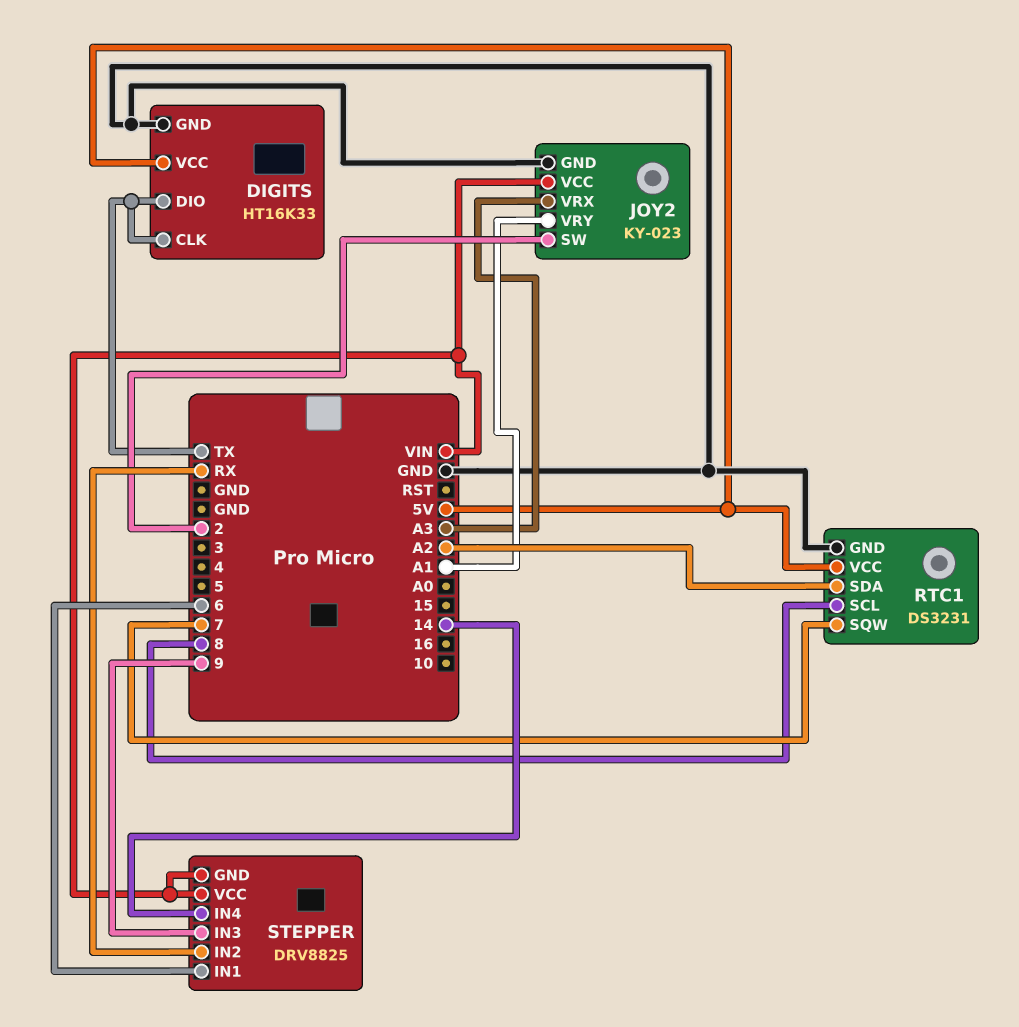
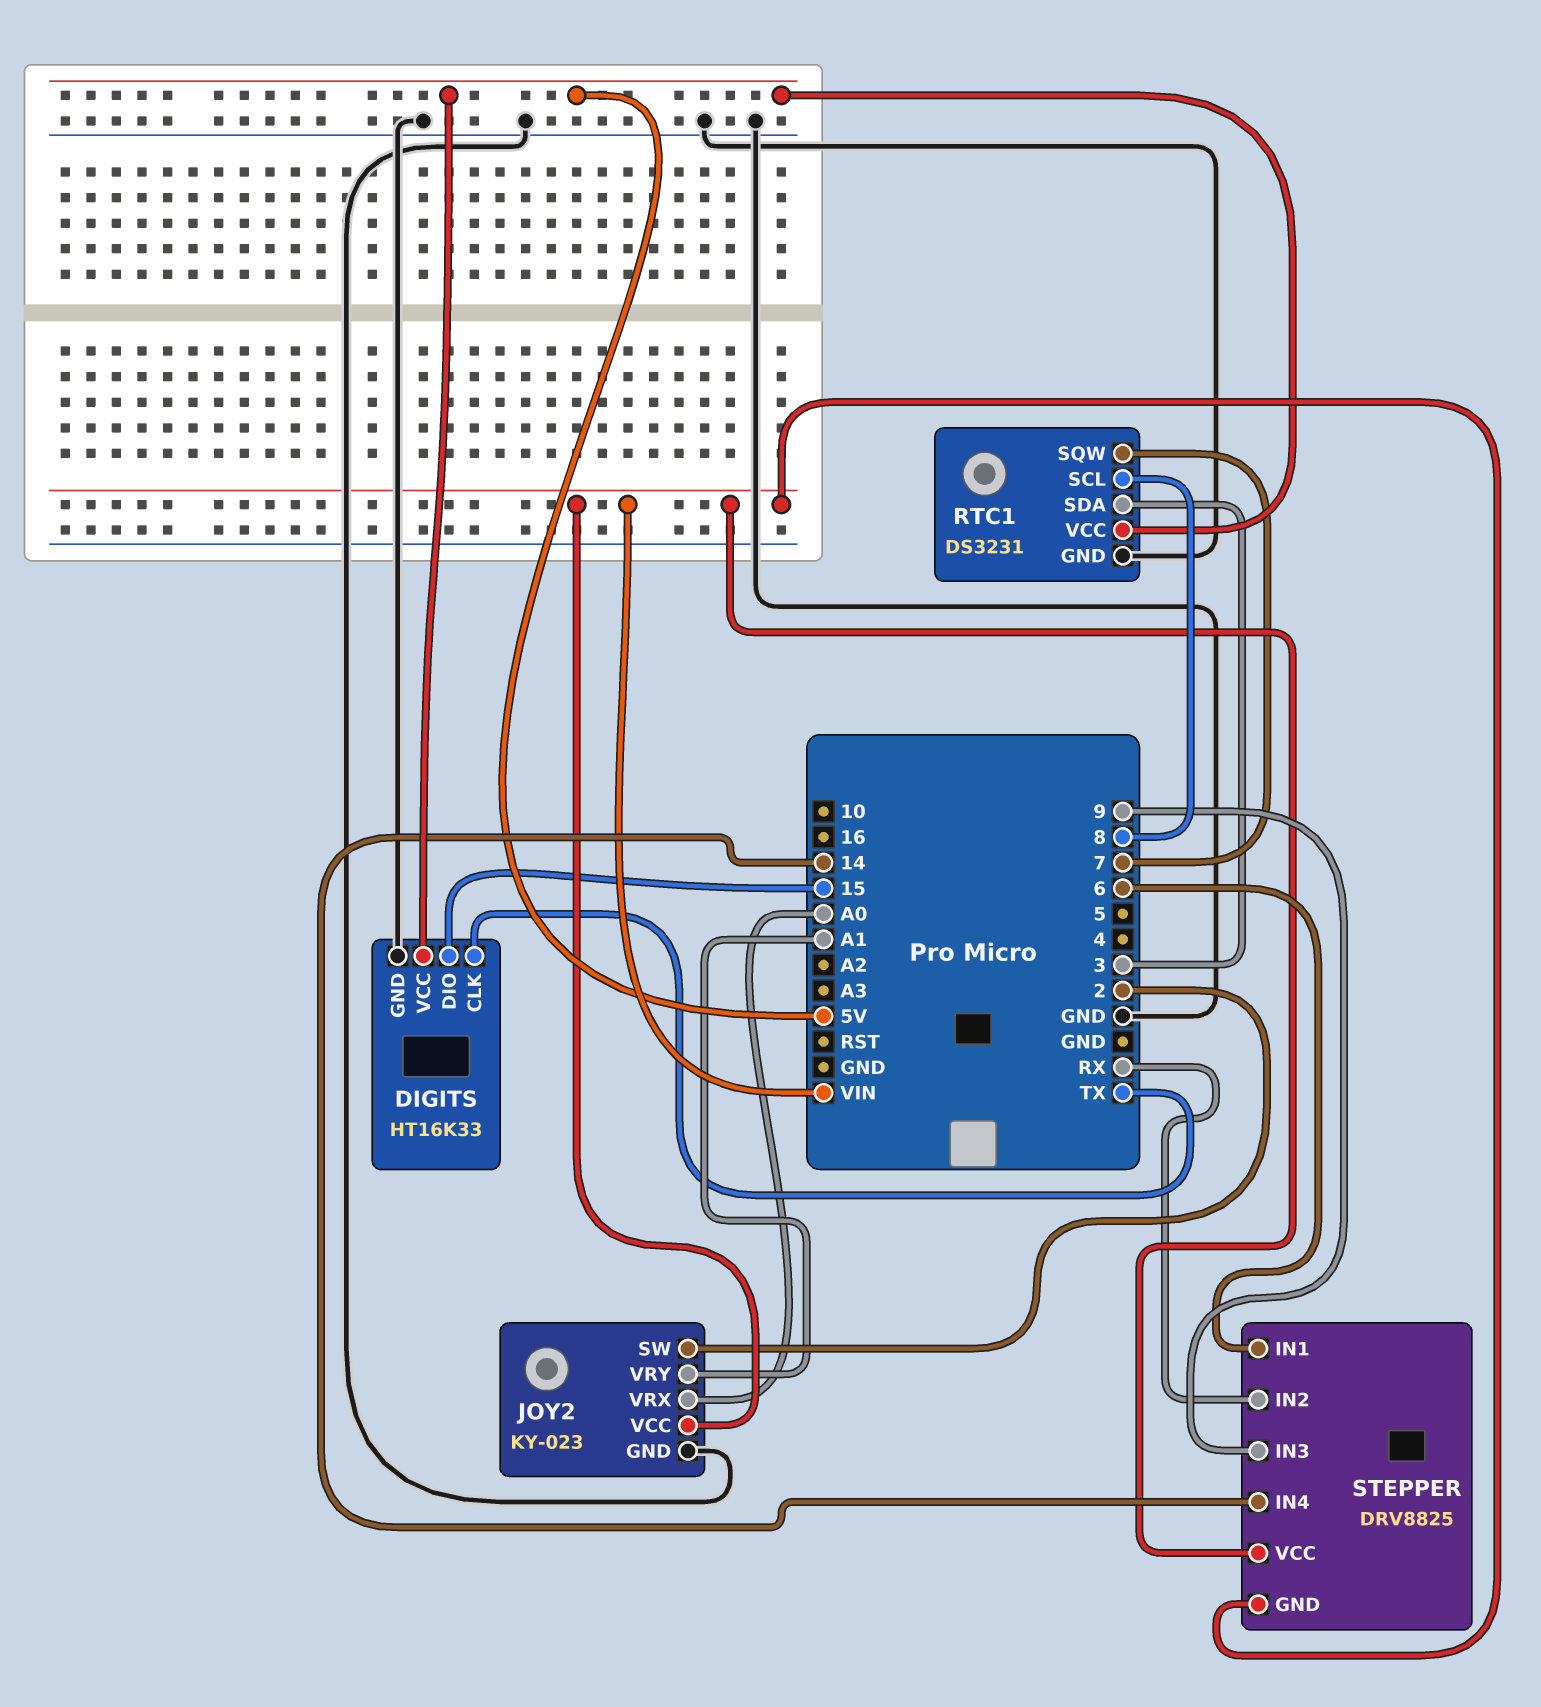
DIGITS pin DIO: TX -> 15
JOY2 pin VRX: A3 -> A0
RTC1 pin SDA: A2 -> 3

